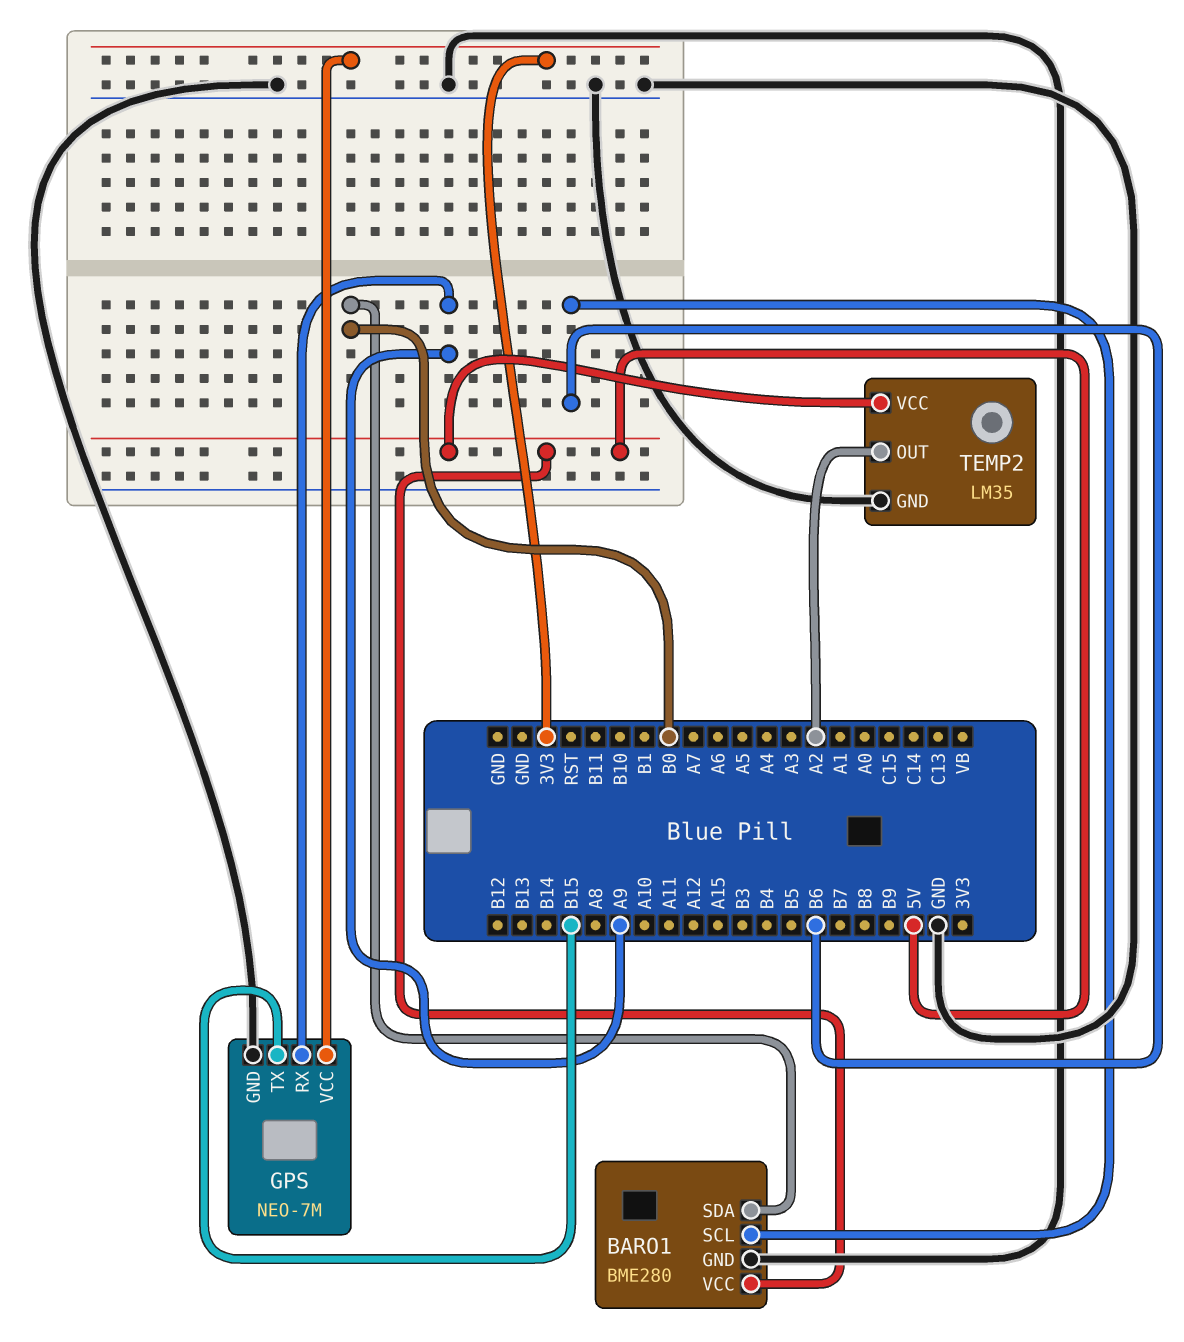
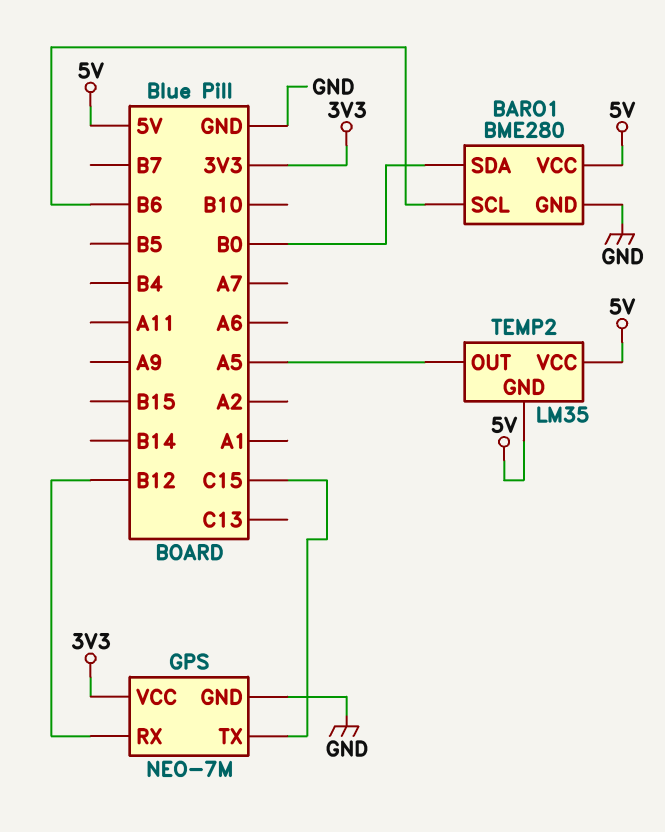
GPS pin RX: A9 -> B12
GPS pin TX: B15 -> C15
TEMP2 pin GND: GND -> 5V
TEMP2 pin OUT: A2 -> A5

